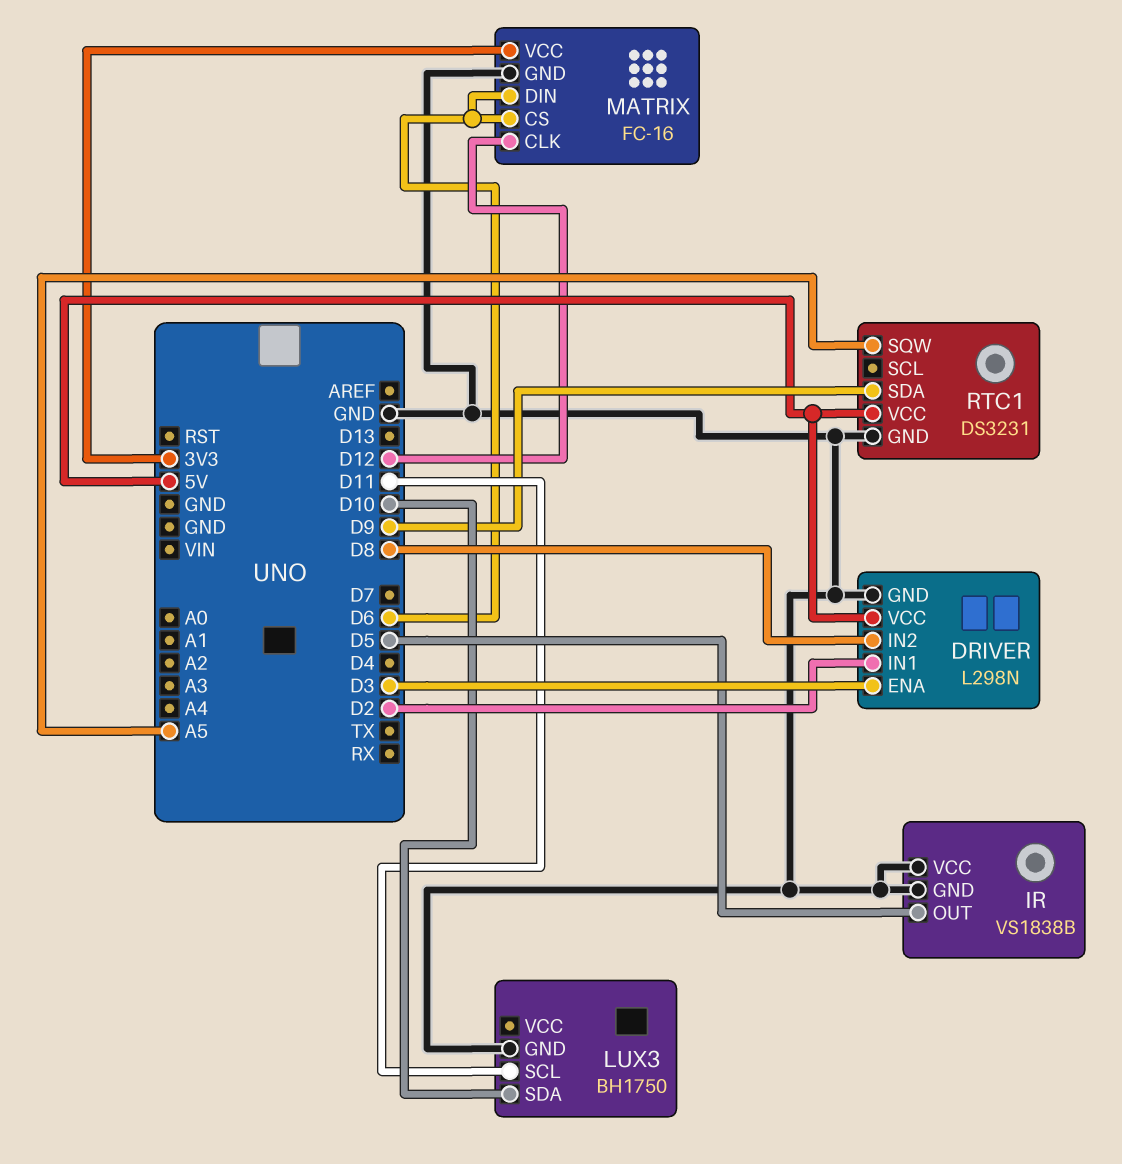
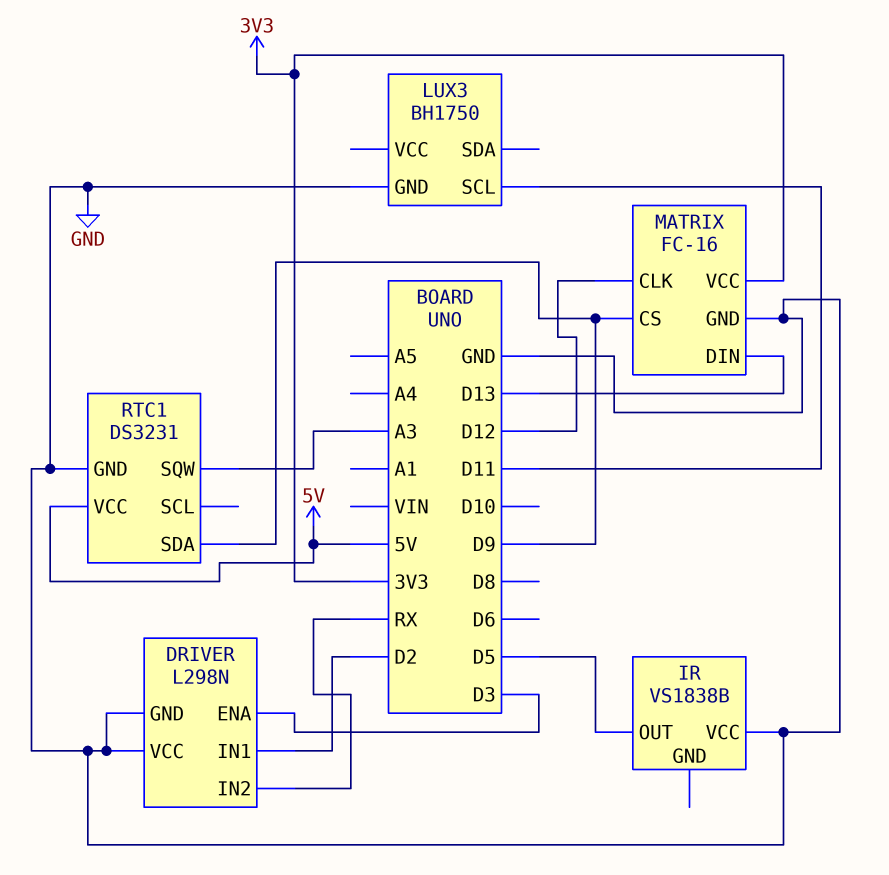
DRIVER pin IN2: D8 -> RX
DRIVER pin VCC: 5V -> GND
IR pin GND: GND -> none
LUX3 pin SDA: D10 -> none
MATRIX pin CS: D6 -> D9
MATRIX pin DIN: D6 -> D13
RTC1 pin SQW: A5 -> A3

